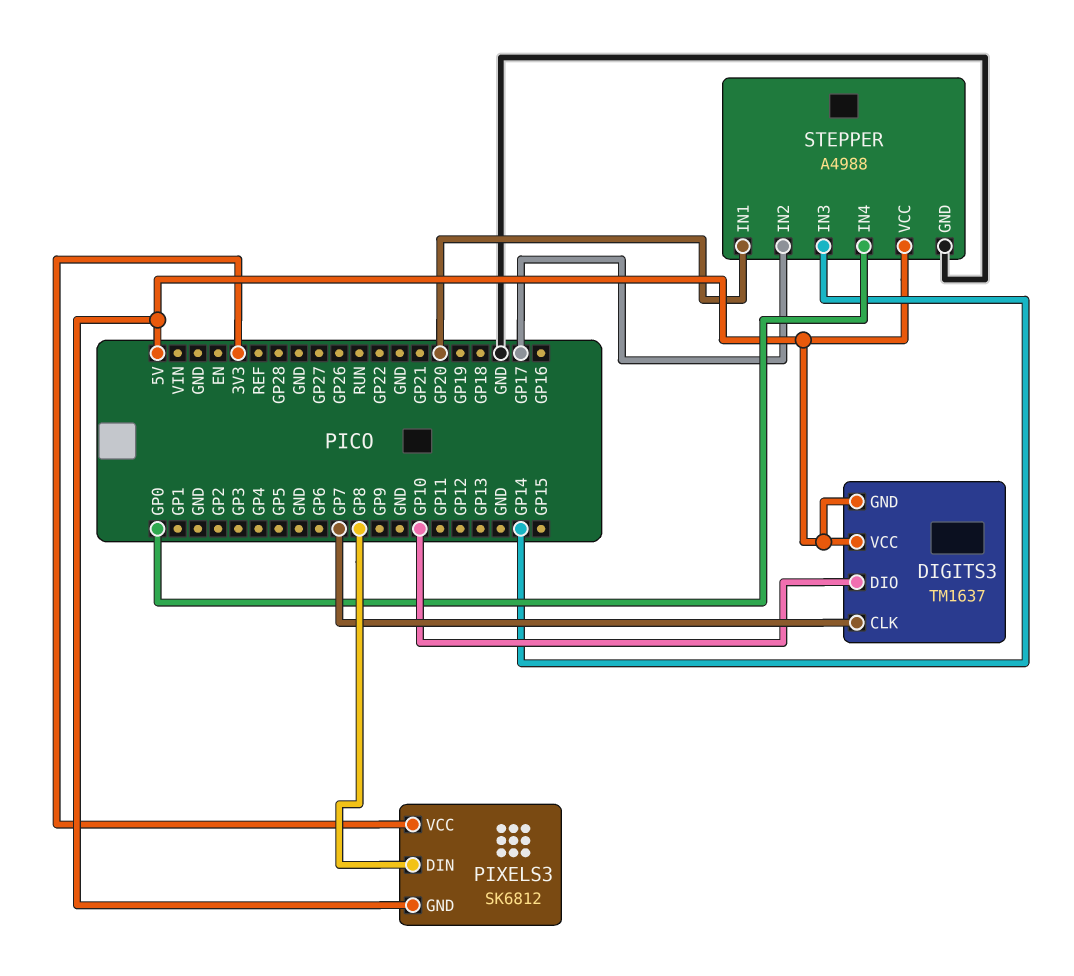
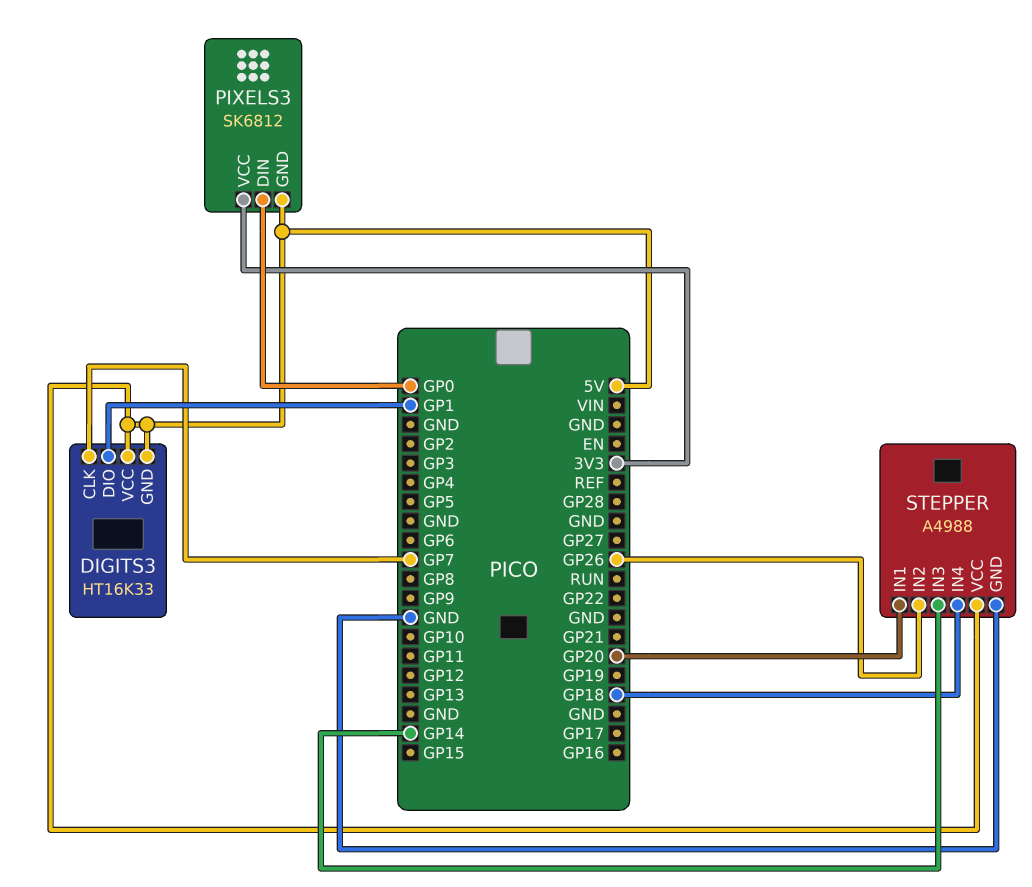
DIGITS3: TM1637 -> HT16K33
DIGITS3 pin DIO: GP10 -> GP1
PIXELS3 pin DIN: GP8 -> GP0
STEPPER pin IN2: GP17 -> GP26
STEPPER pin IN4: GP0 -> GP18

